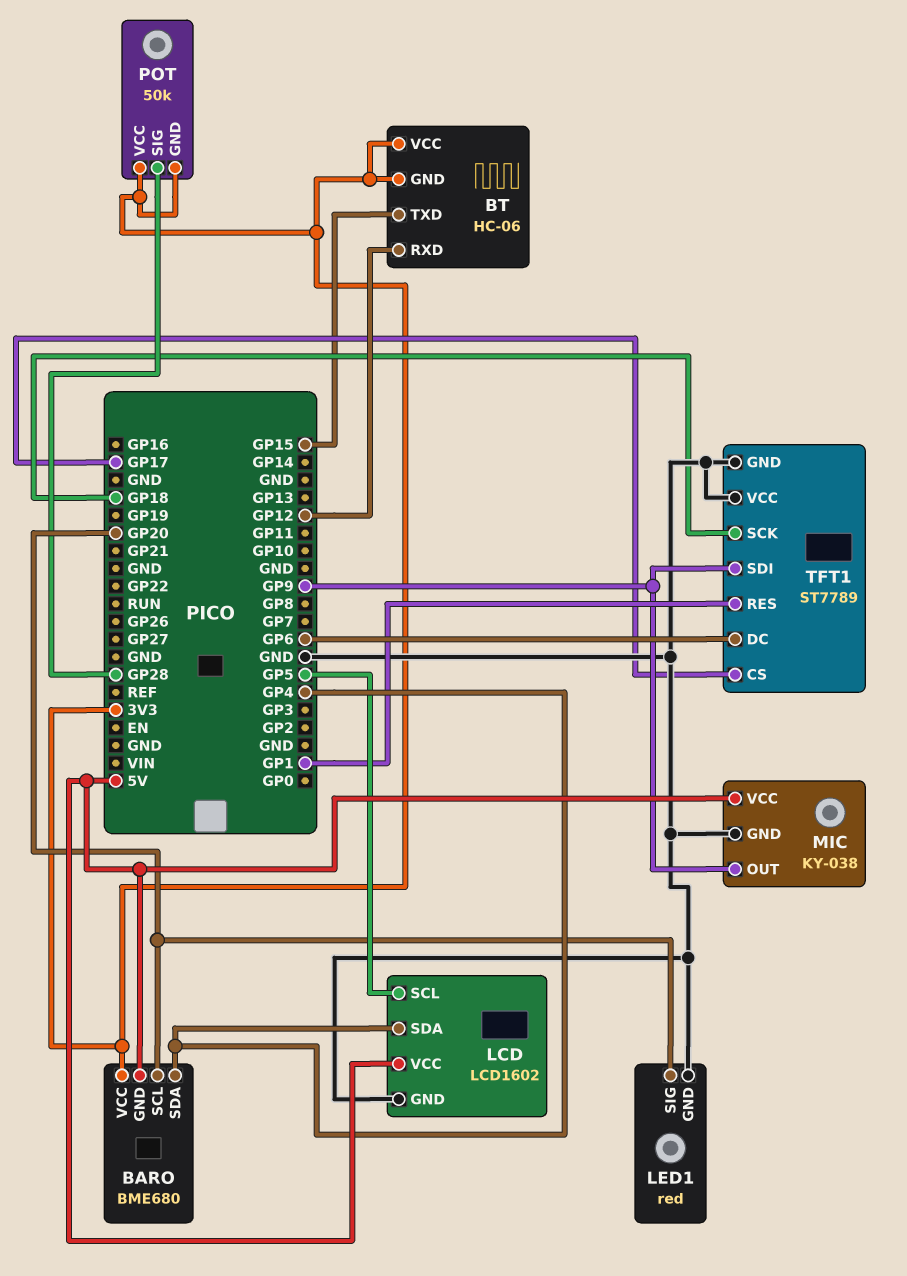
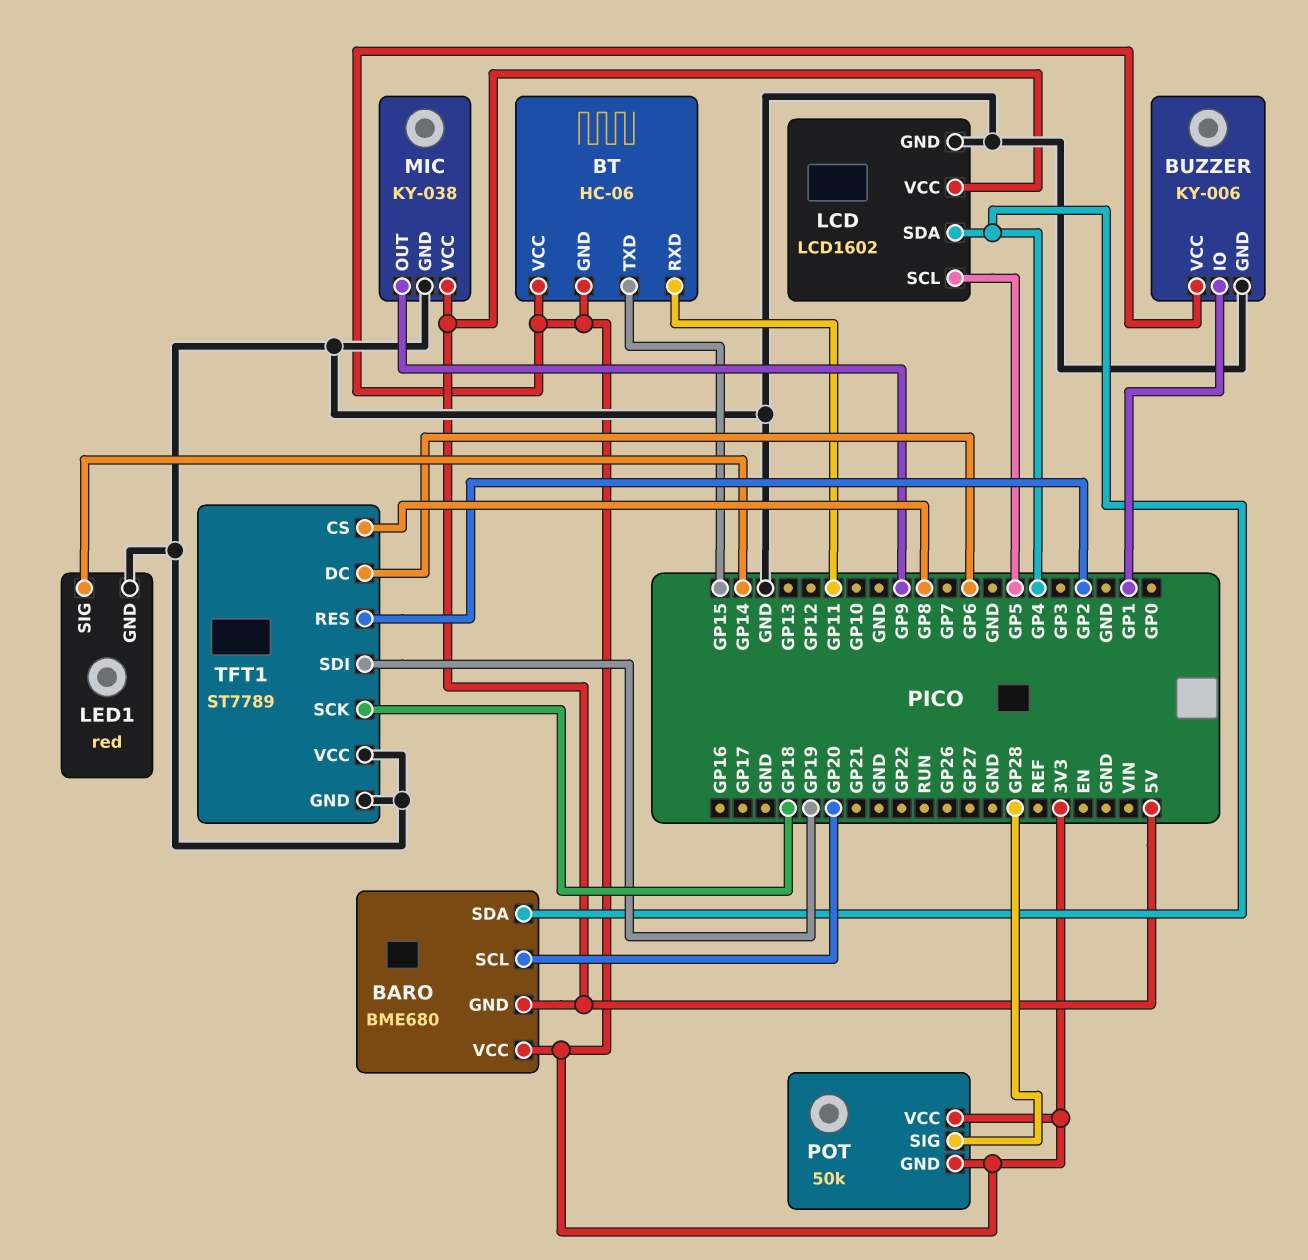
BT pin RXD: GP12 -> GP11
BUZZER: none -> KY-006
BUZZER pin GND: none -> GND
BUZZER pin IO: none -> GP1
BUZZER pin VCC: none -> 3V3
LED1 pin SIG: GP20 -> GP14
TFT1 pin CS: GP17 -> GP8
TFT1 pin RES: GP1 -> GP2
TFT1 pin SDI: GP9 -> GP19

